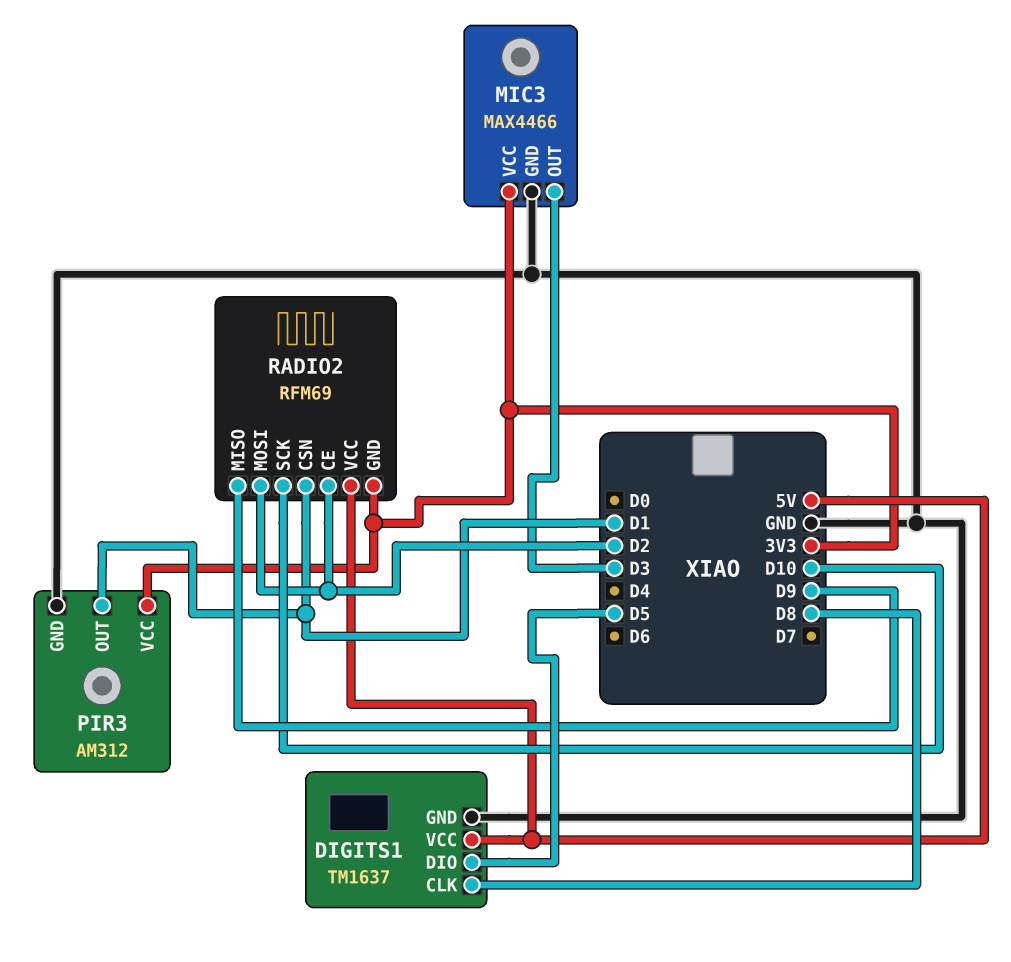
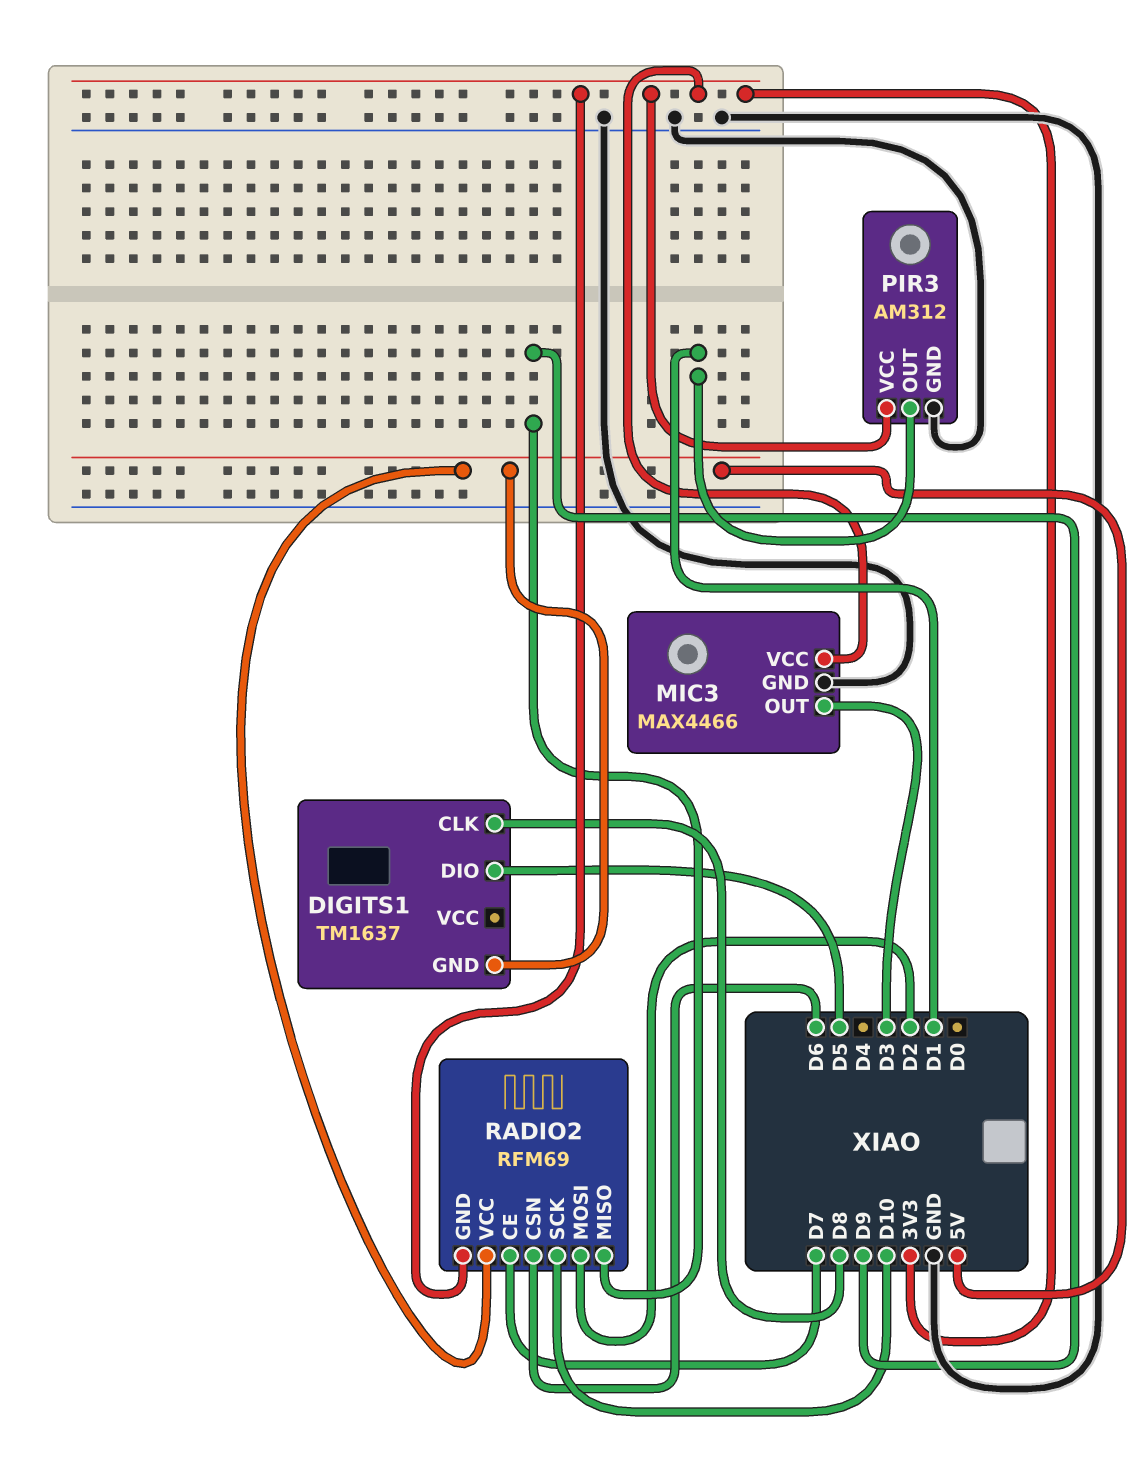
DIGITS1 pin GND: GND -> 5V
DIGITS1 pin VCC: 5V -> none
RADIO2 pin CE: D2 -> D7
RADIO2 pin CSN: D1 -> D6

